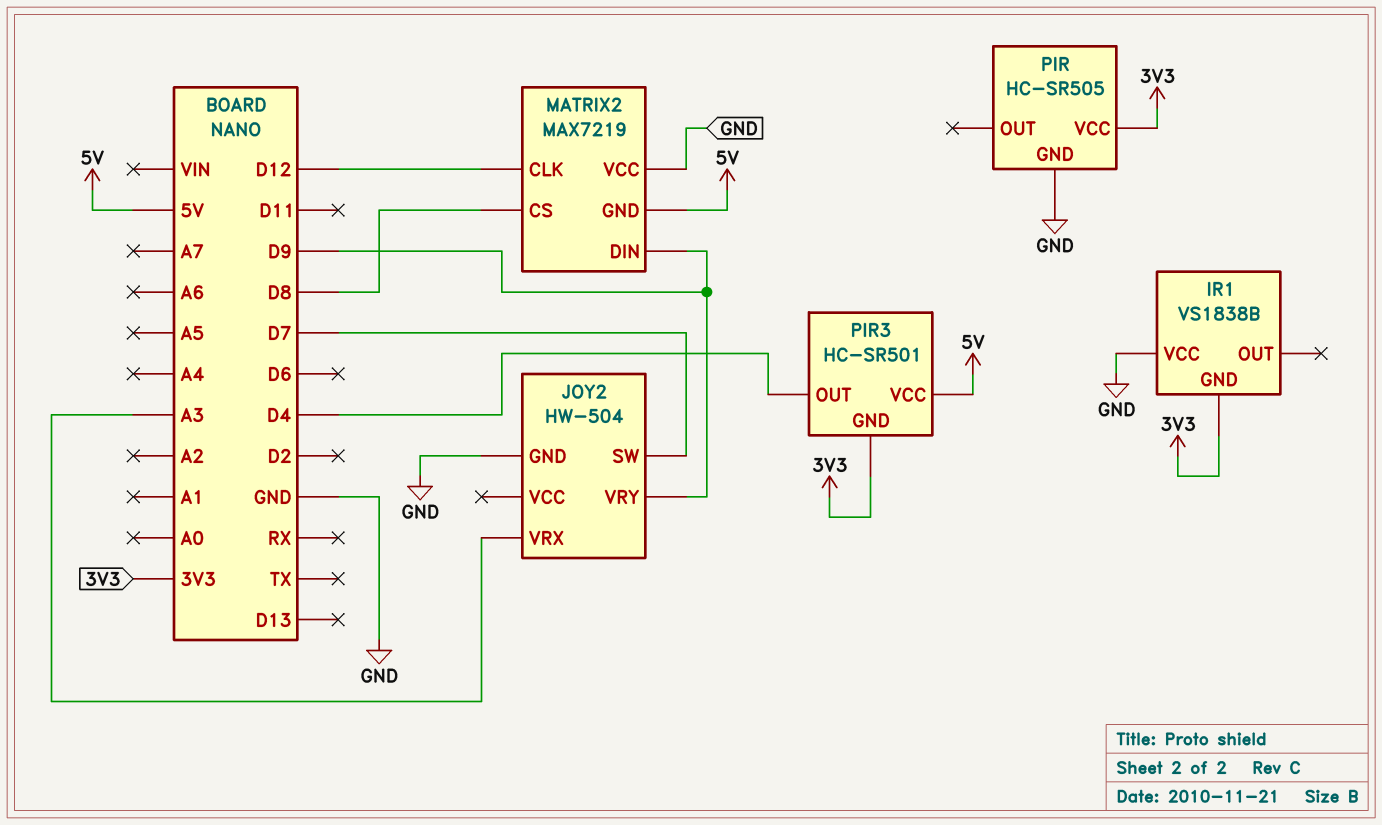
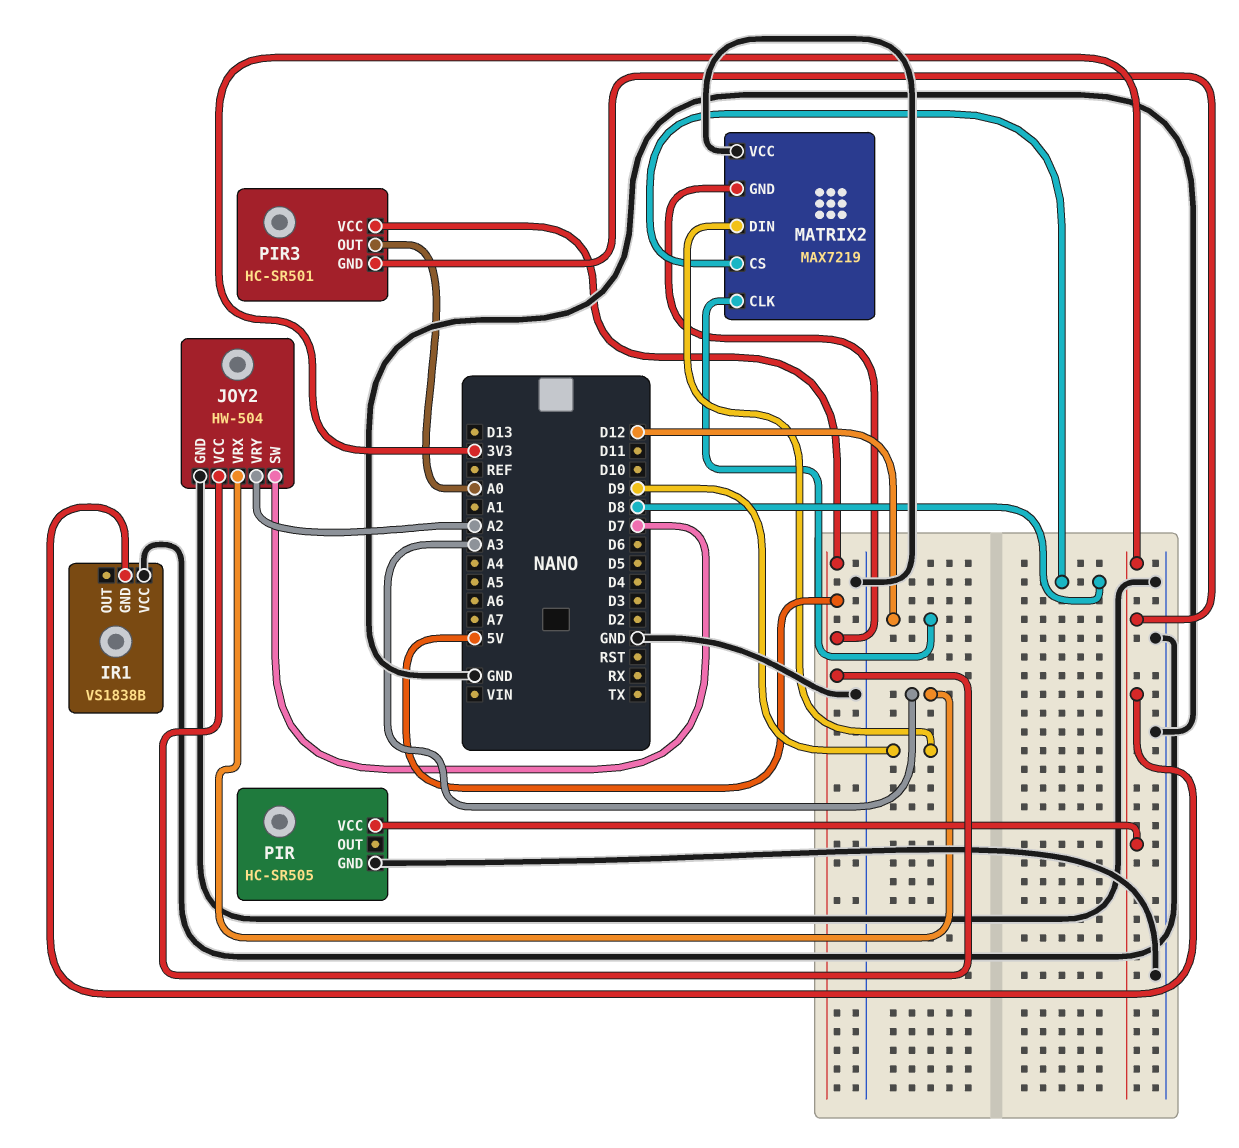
JOY2 pin VCC: none -> 5V
JOY2 pin VRY: D9 -> A2
PIR3 pin OUT: D4 -> A0

